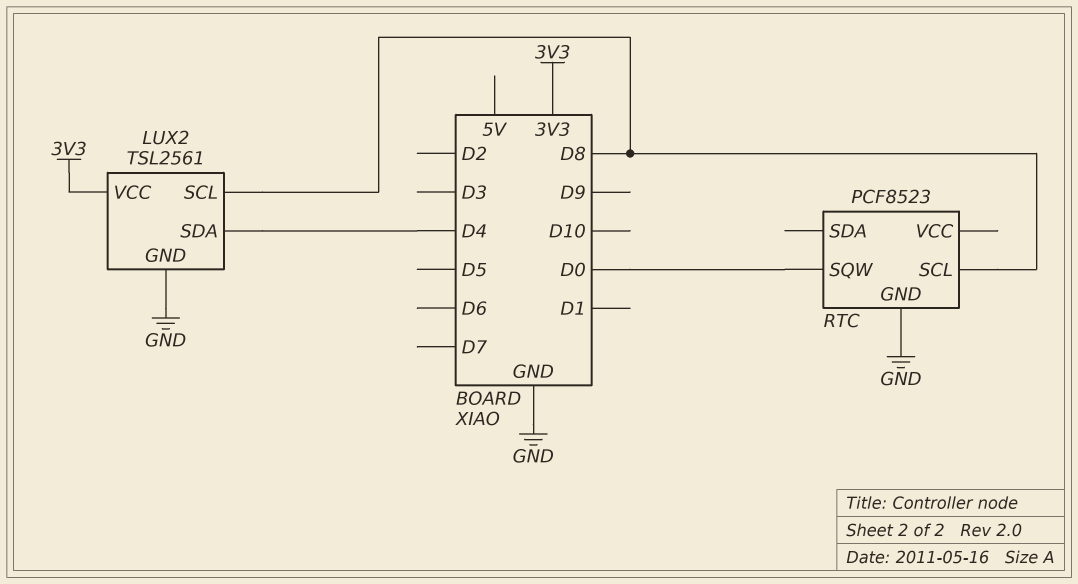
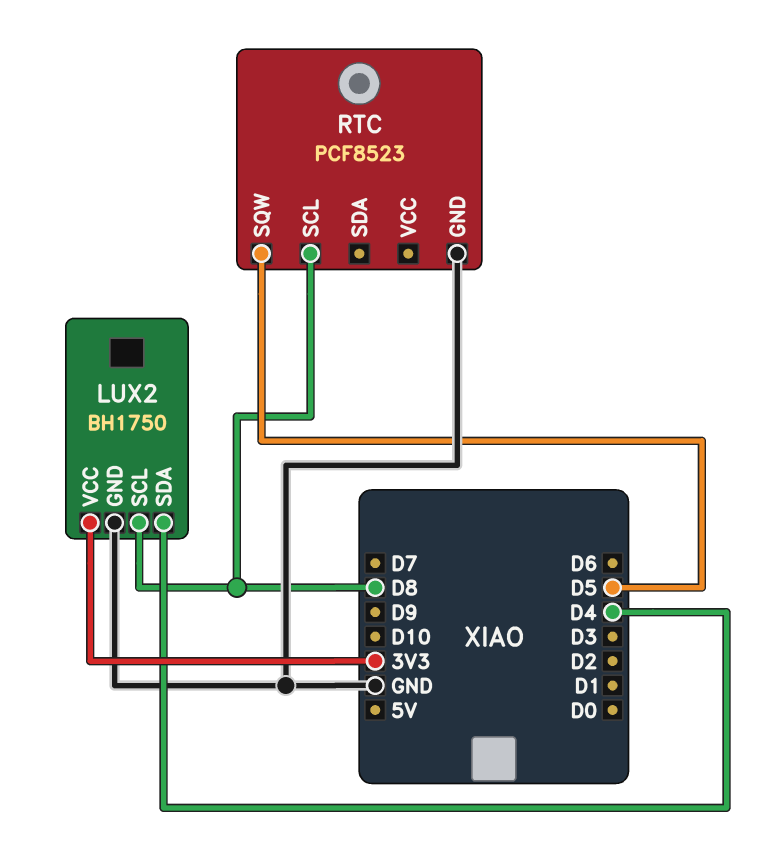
LUX2: TSL2561 -> BH1750
RTC pin SQW: D0 -> D5

